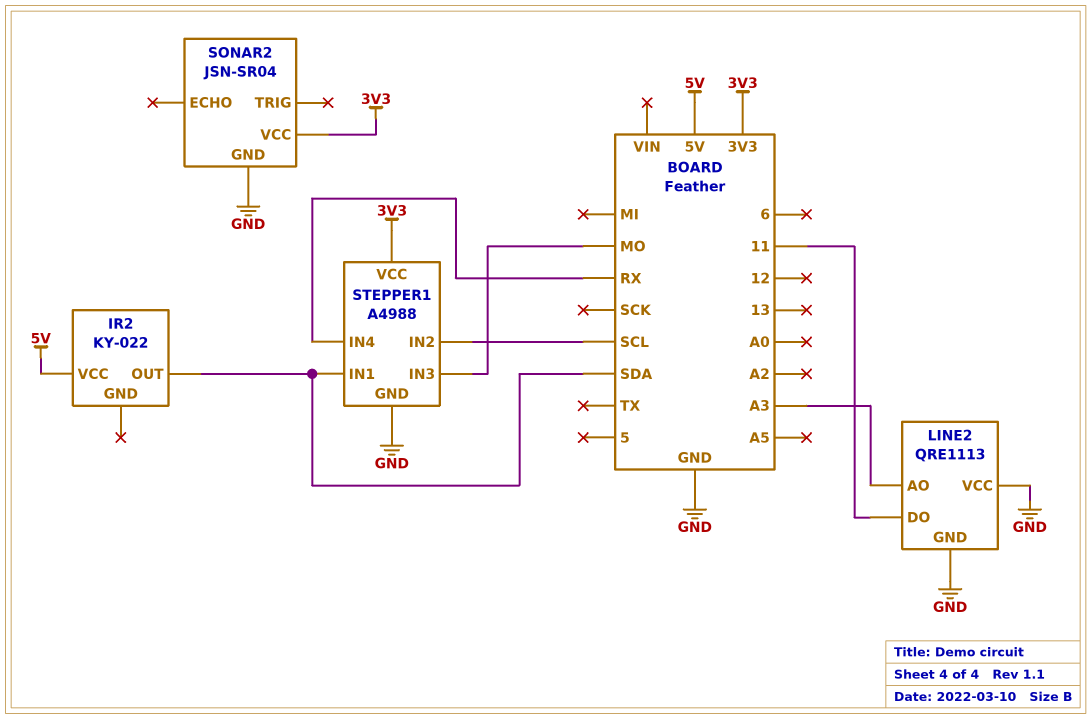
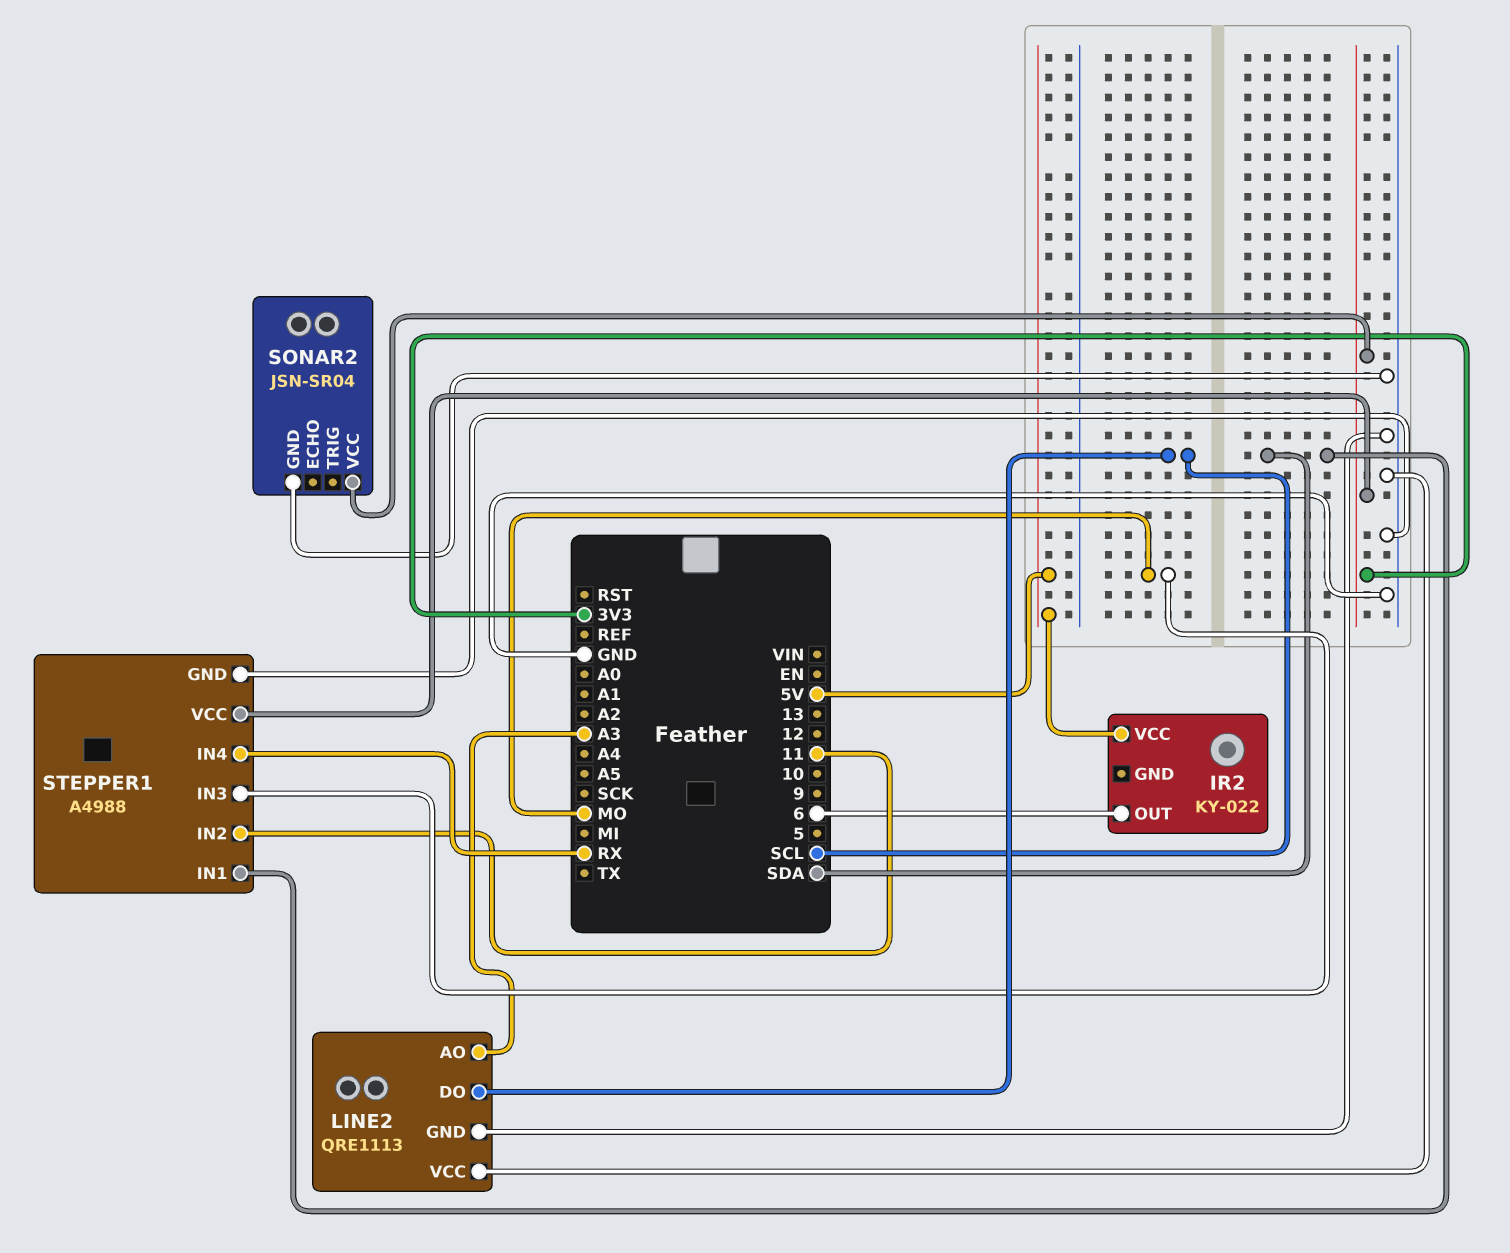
IR2 pin OUT: SDA -> 6
LINE2 pin DO: 11 -> SCL
STEPPER1 pin IN2: SCL -> 11

